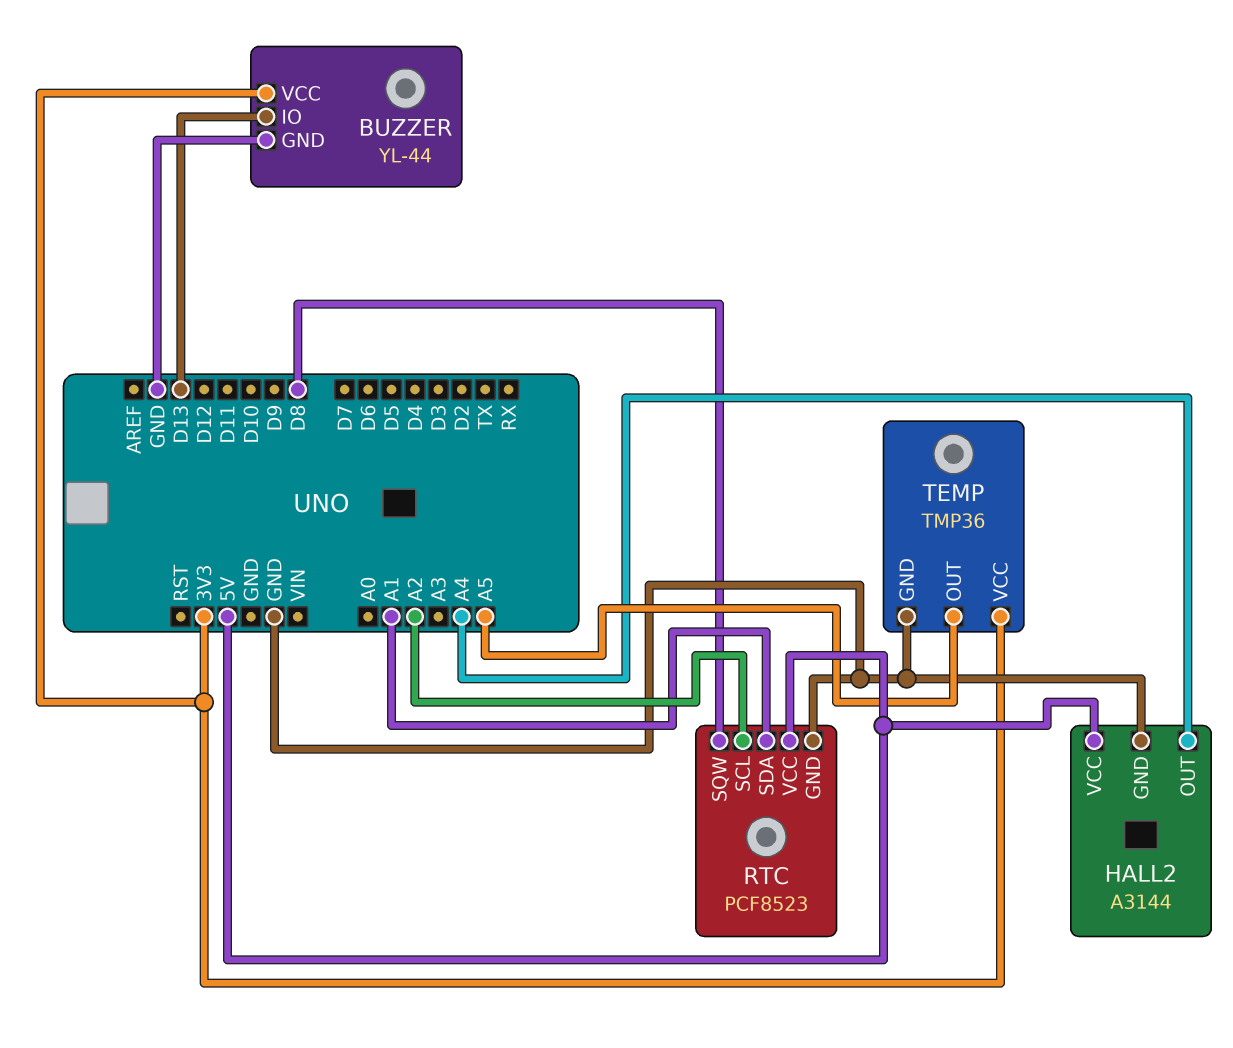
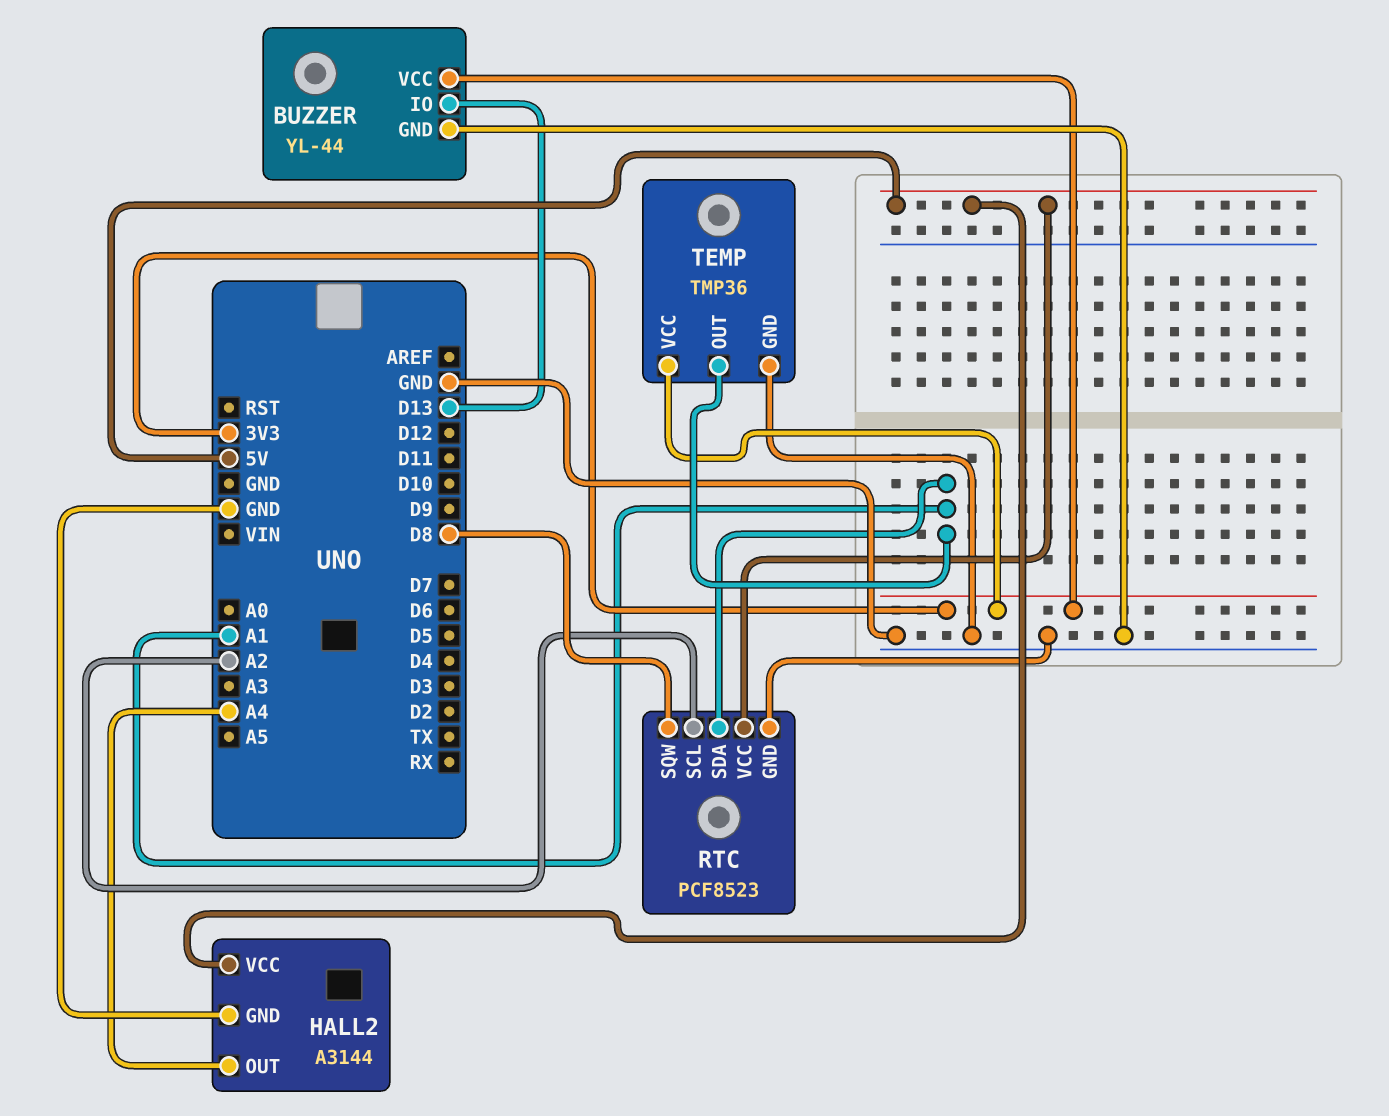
TEMP pin OUT: A5 -> A1

